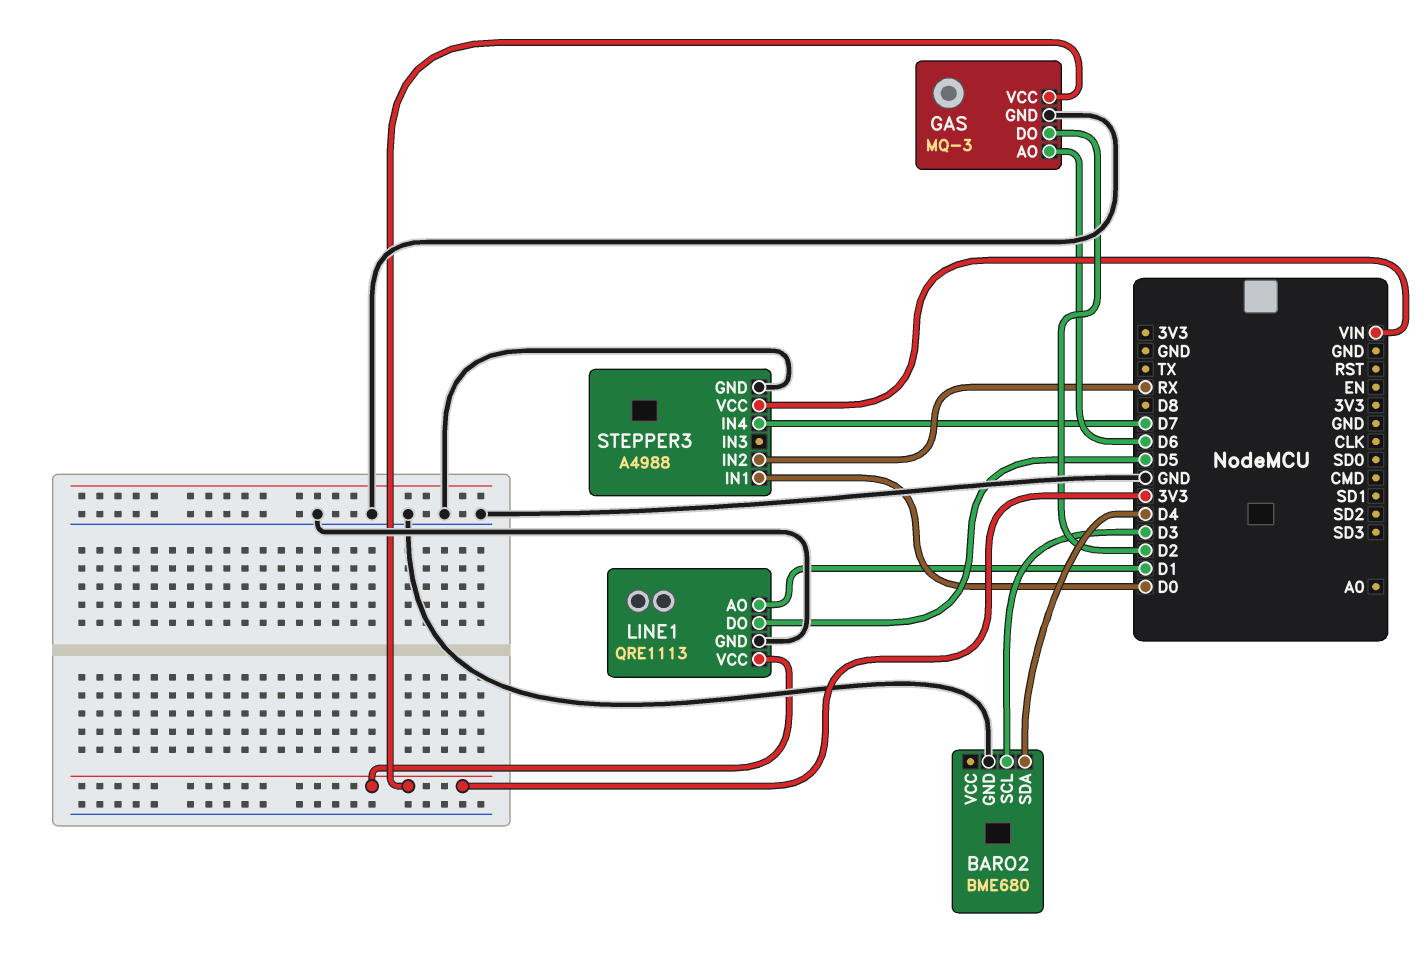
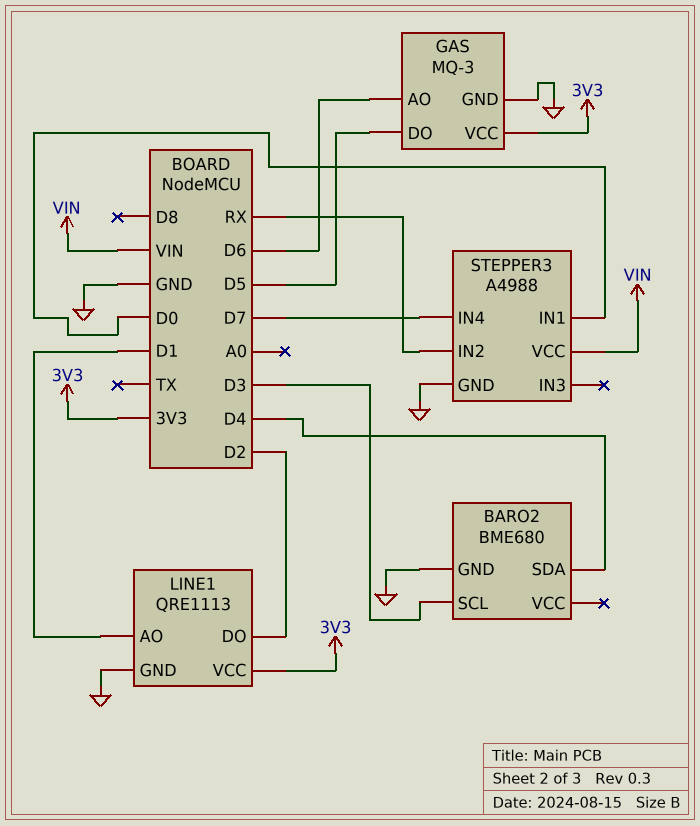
GAS pin DO: D2 -> D5
LINE1 pin DO: D5 -> D2

